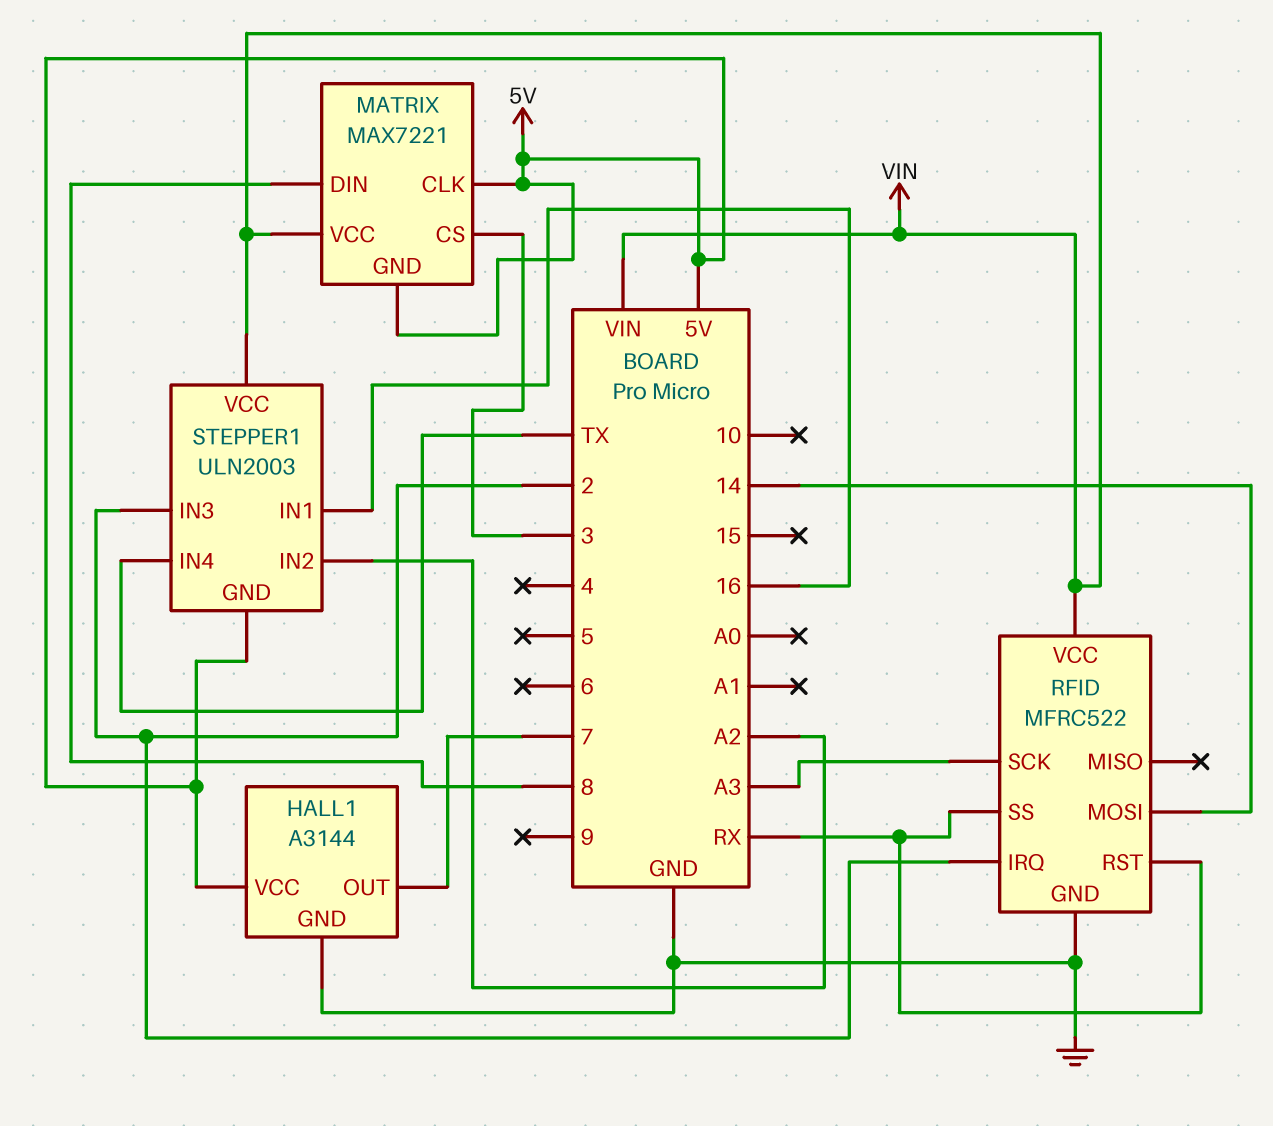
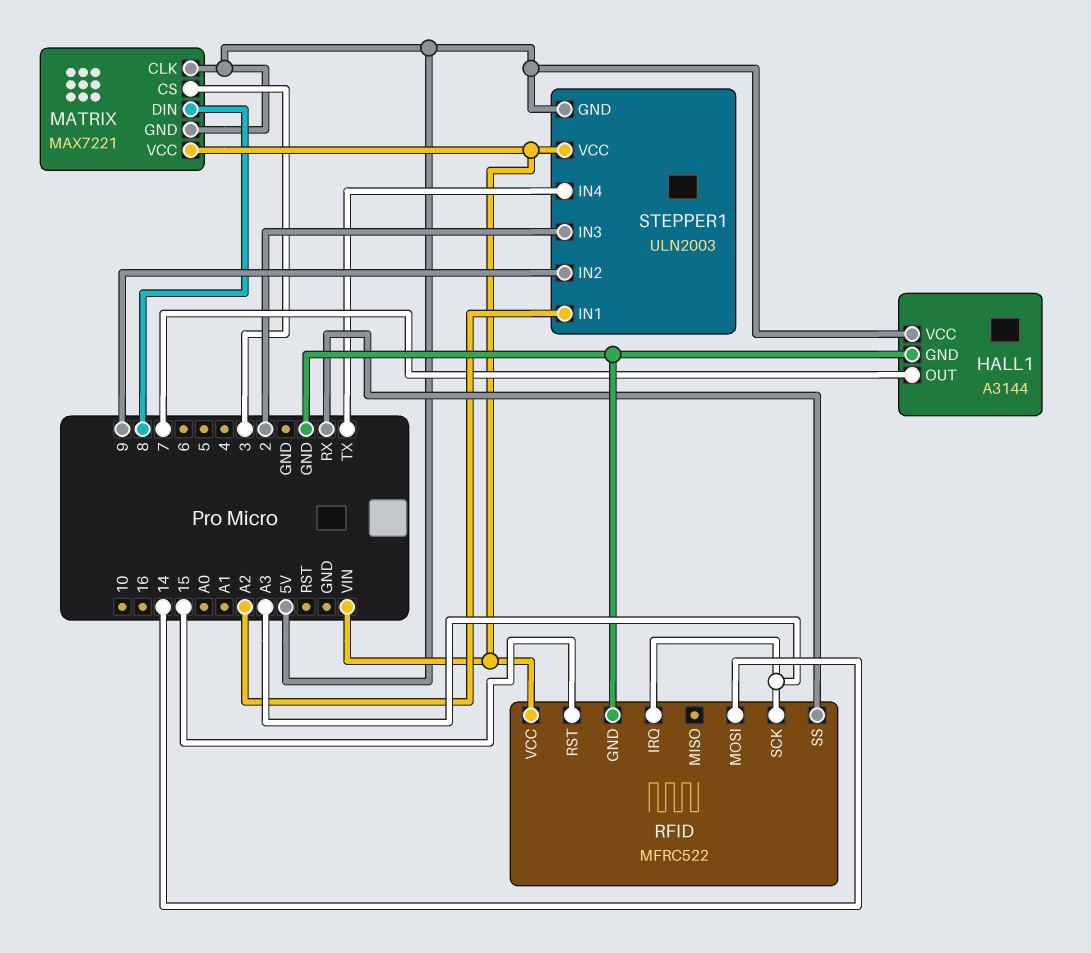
RFID pin IRQ: 2 -> A3
RFID pin RST: RX -> 15
STEPPER1 pin IN1: 16 -> A2
STEPPER1 pin IN2: A2 -> 9

